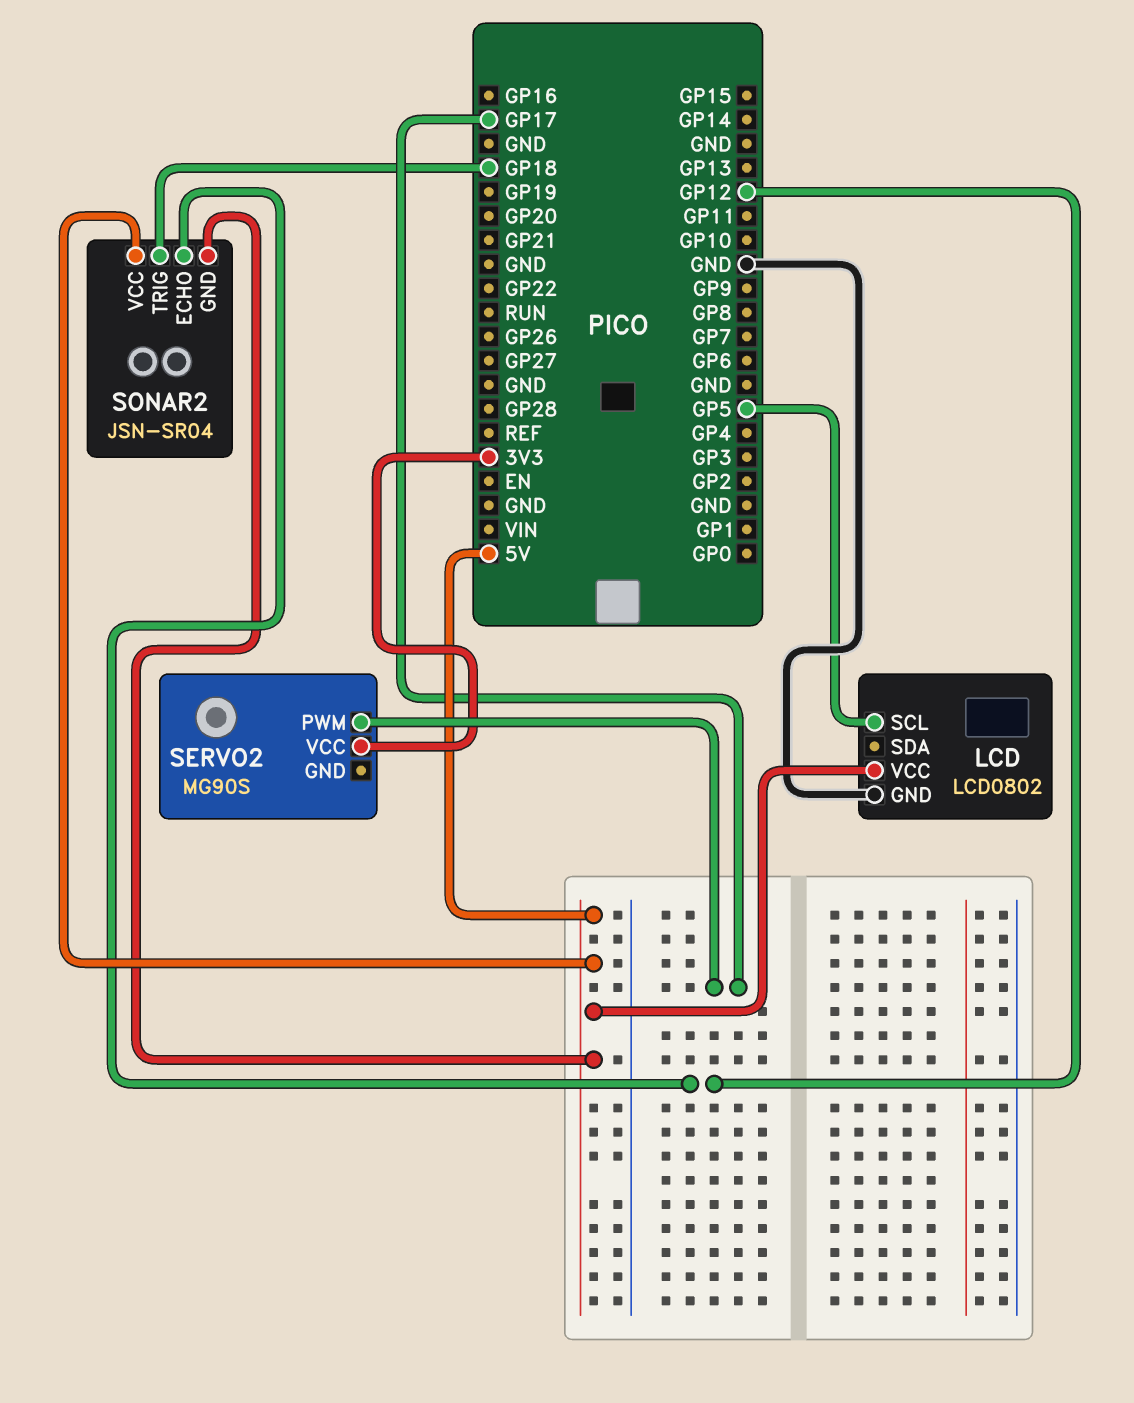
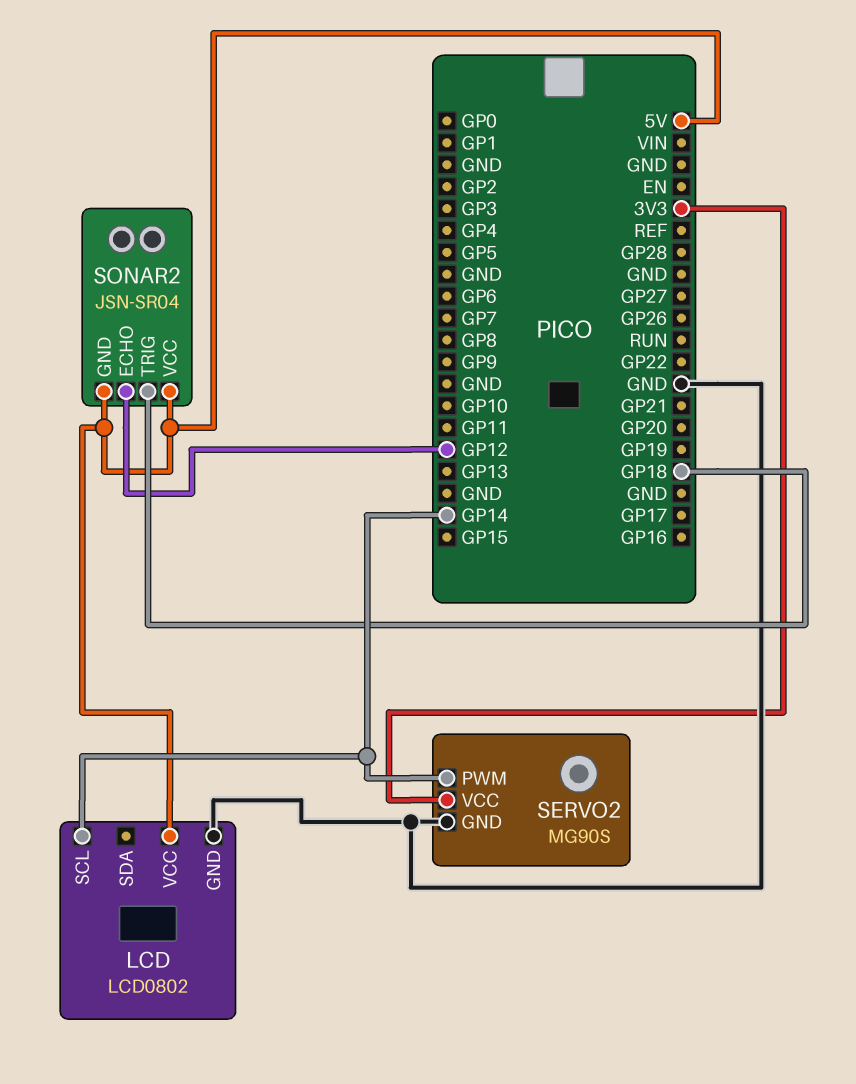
LCD pin SCL: GP5 -> GP14
SERVO2 pin GND: none -> GND
SERVO2 pin PWM: GP17 -> GP14

